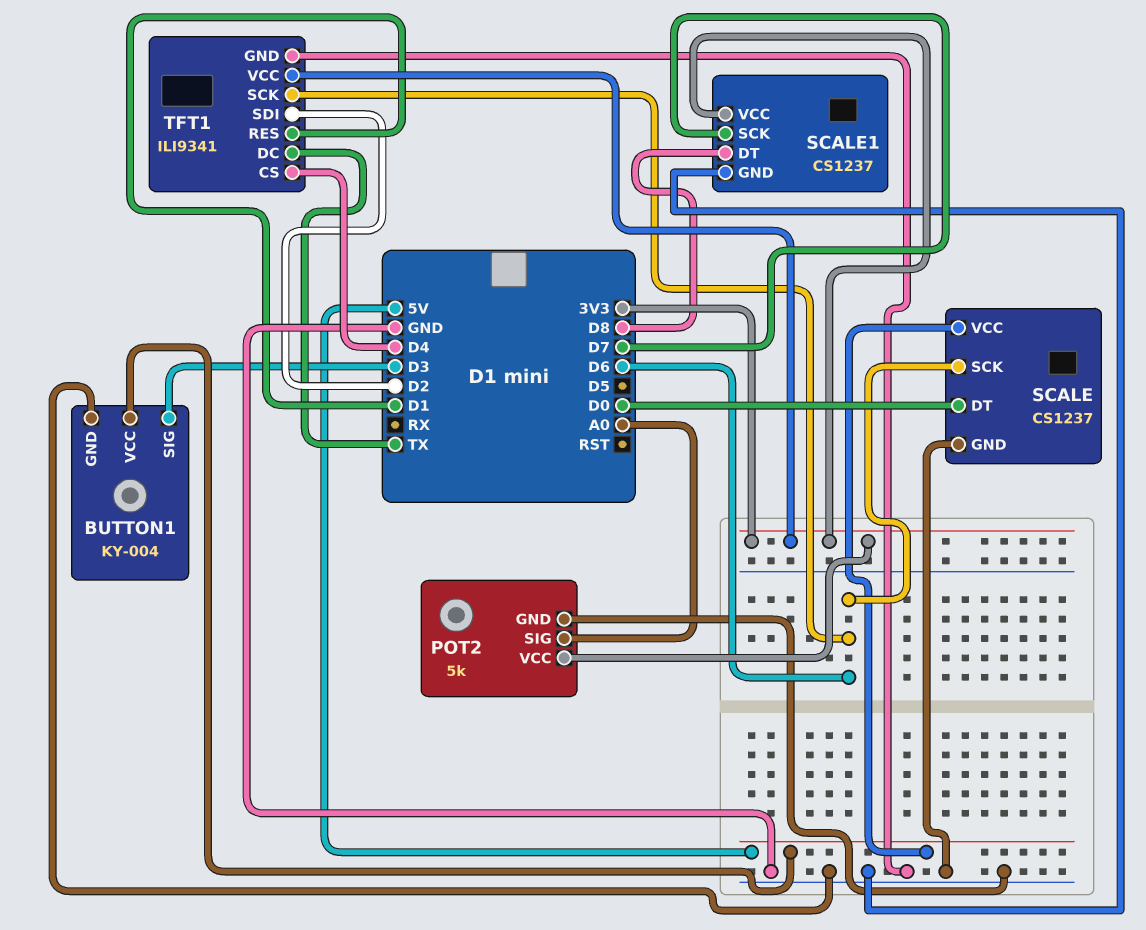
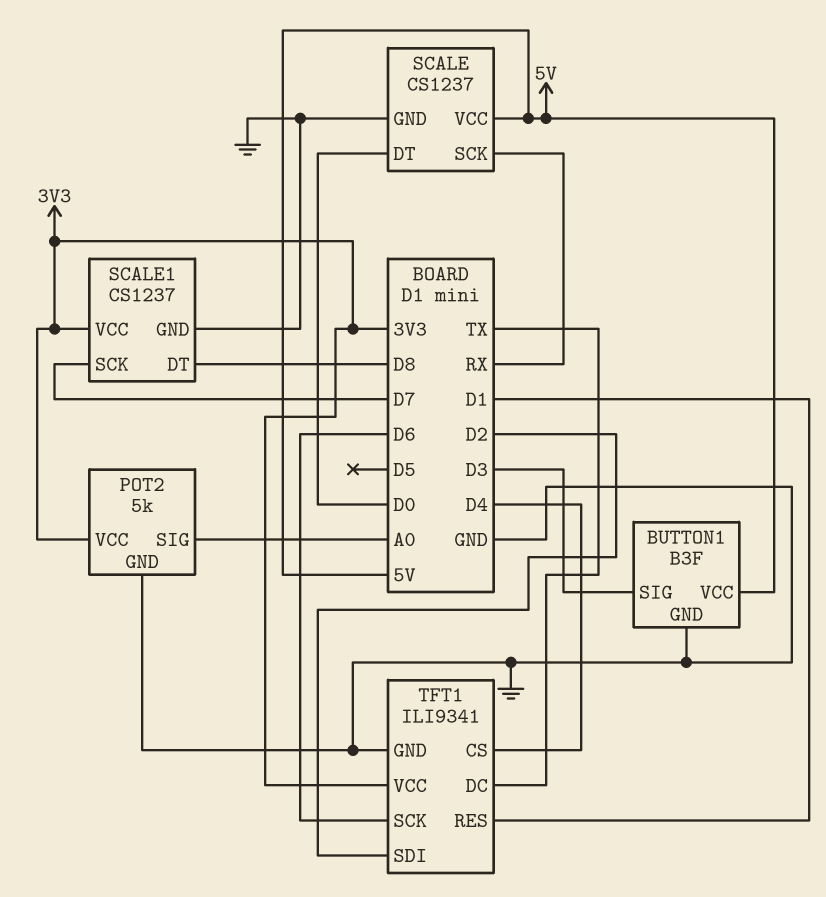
BUTTON1: KY-004 -> B3F
SCALE pin SCK: D6 -> RX

